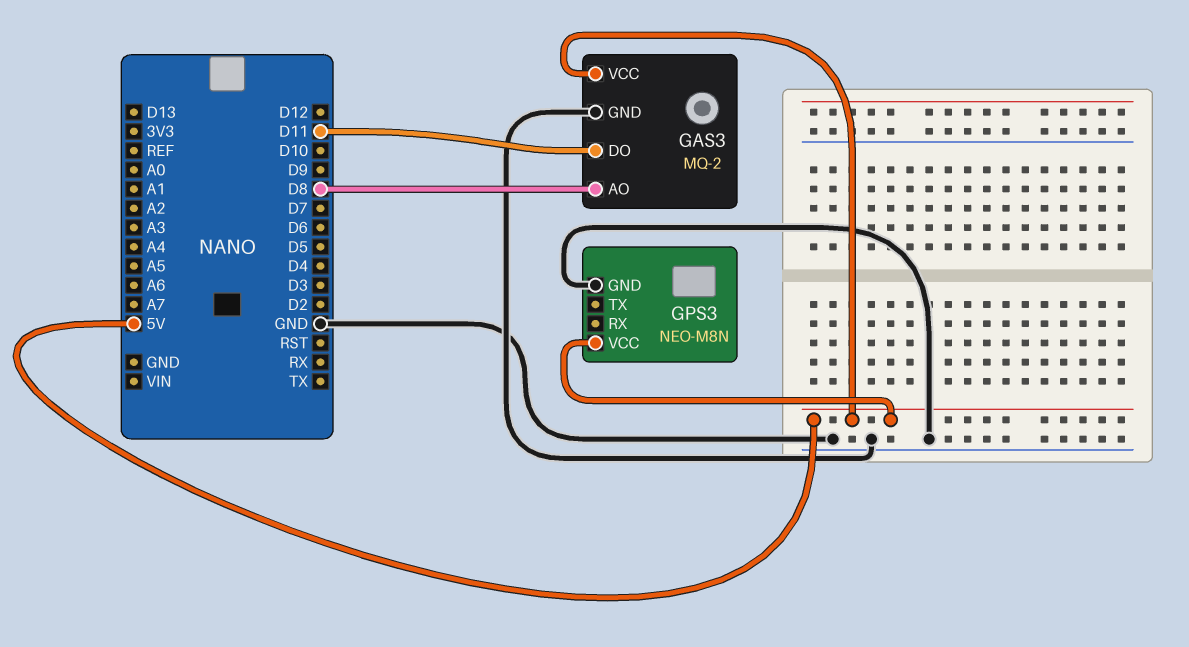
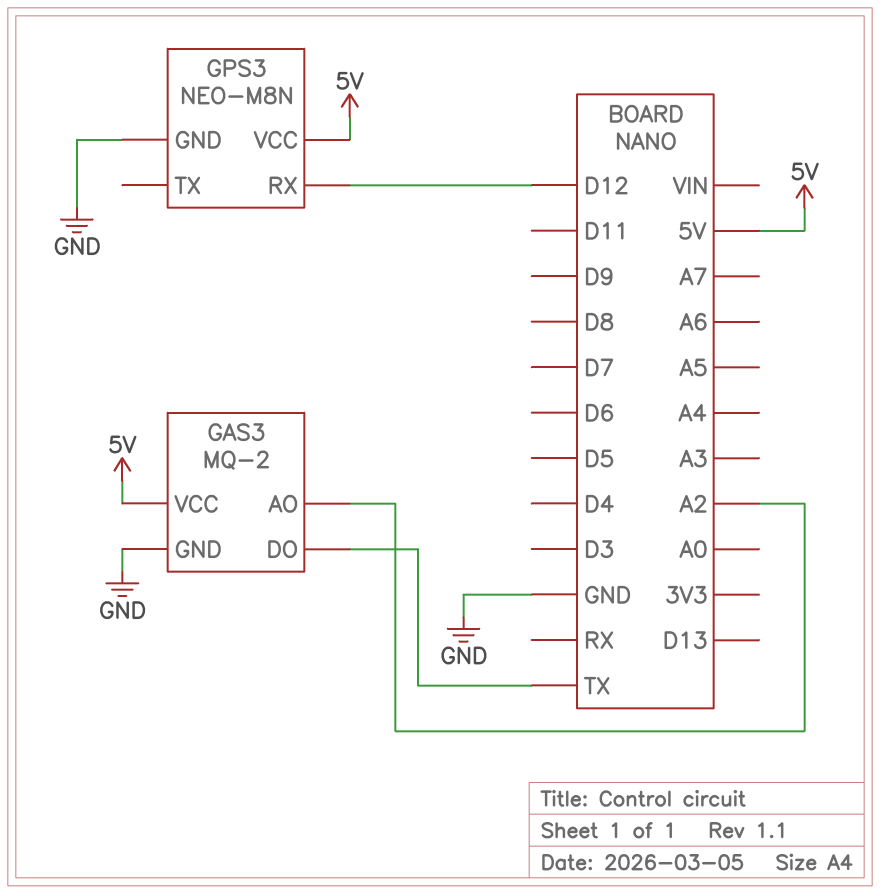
GAS3 pin AO: D8 -> A2
GAS3 pin DO: D11 -> TX
GPS3 pin RX: none -> D12

